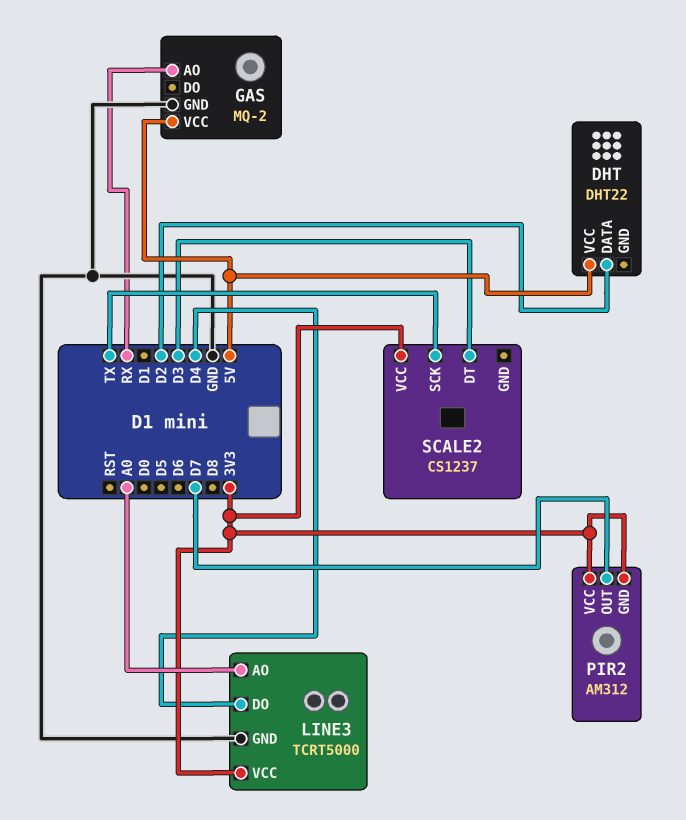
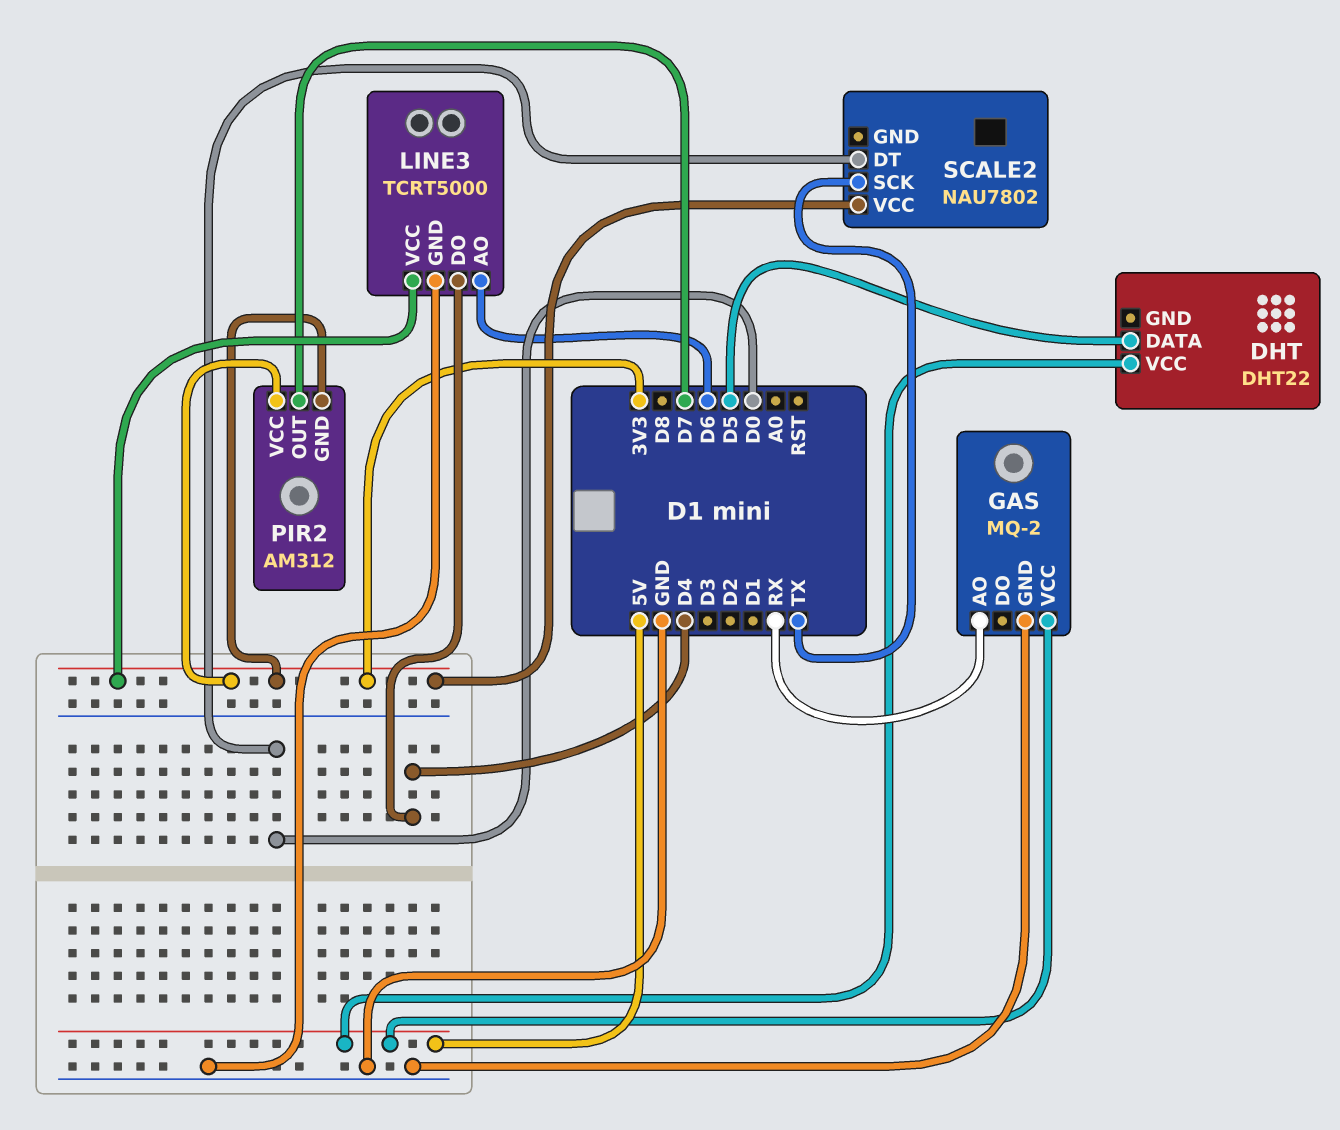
DHT pin DATA: D2 -> D5
LINE3 pin AO: A0 -> D6
SCALE2: CS1237 -> NAU7802
SCALE2 pin DT: D3 -> D0

